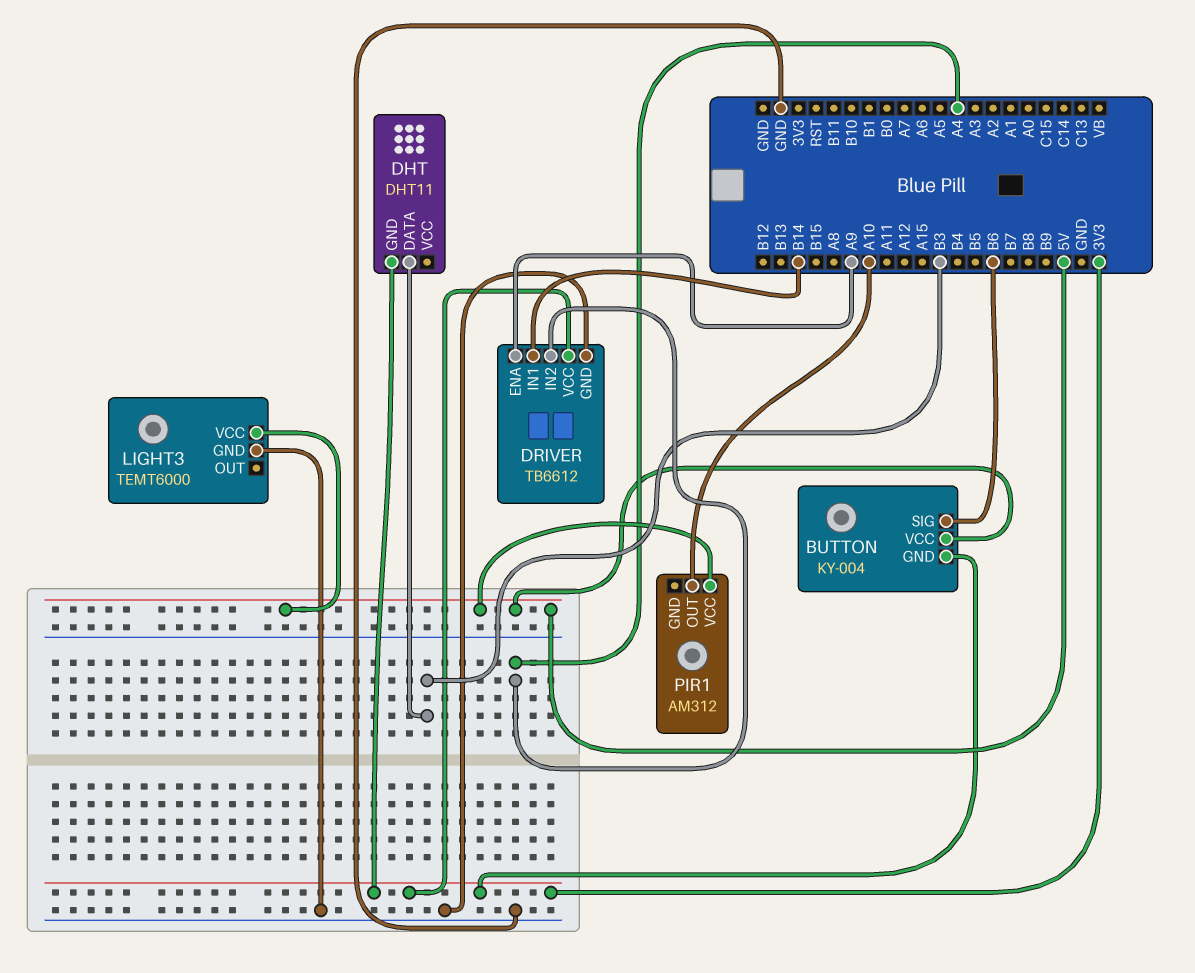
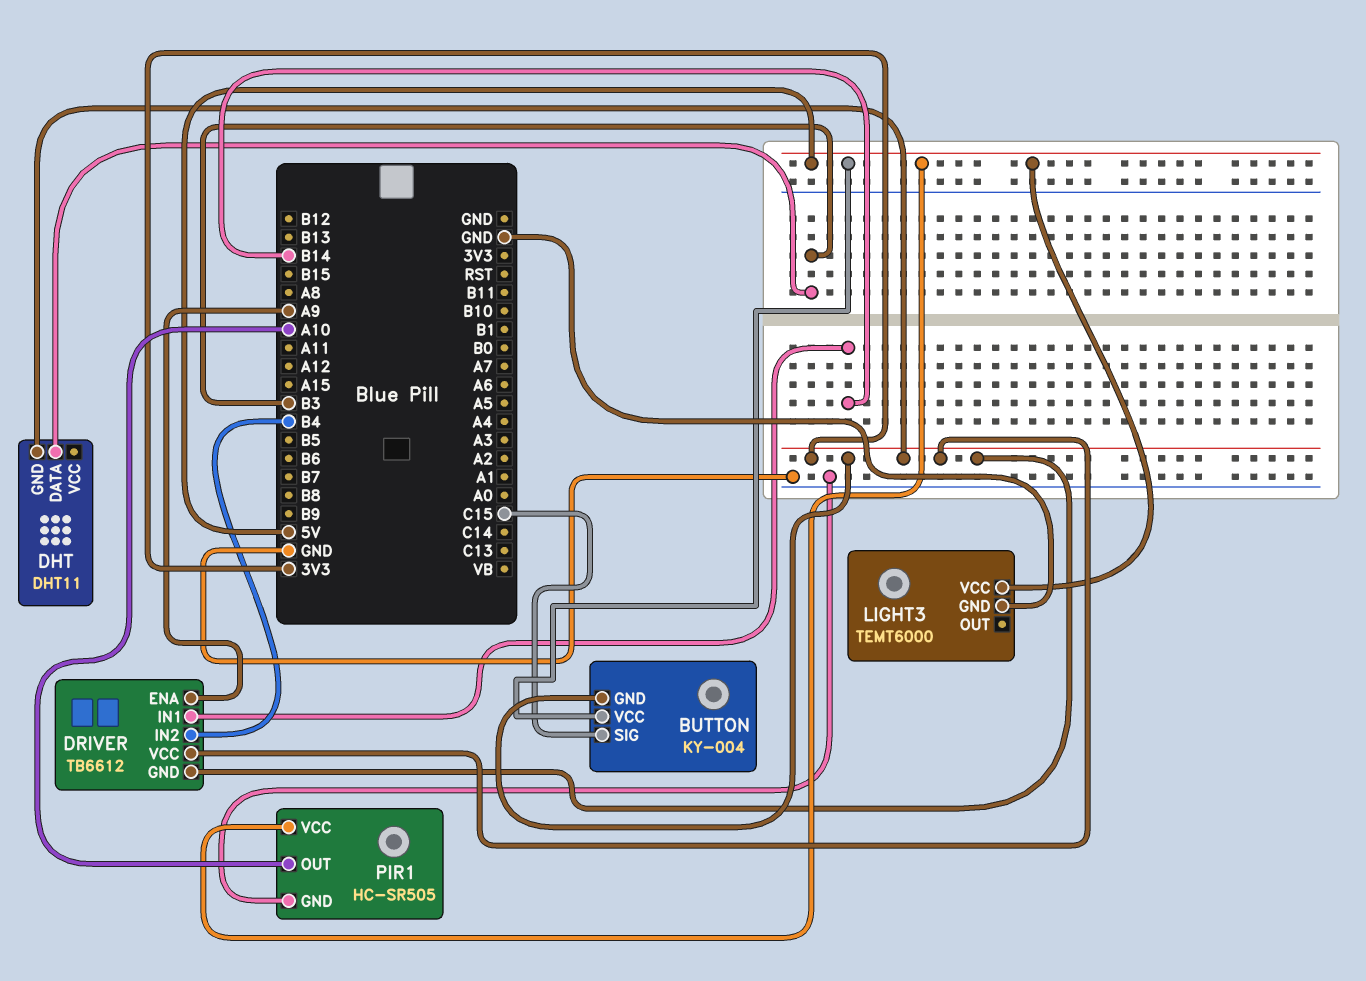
BUTTON pin SIG: B6 -> C15
DRIVER pin GND: GND -> 3V3
DRIVER pin IN2: A4 -> B4
PIR1: AM312 -> HC-SR505
PIR1 pin GND: none -> GND

